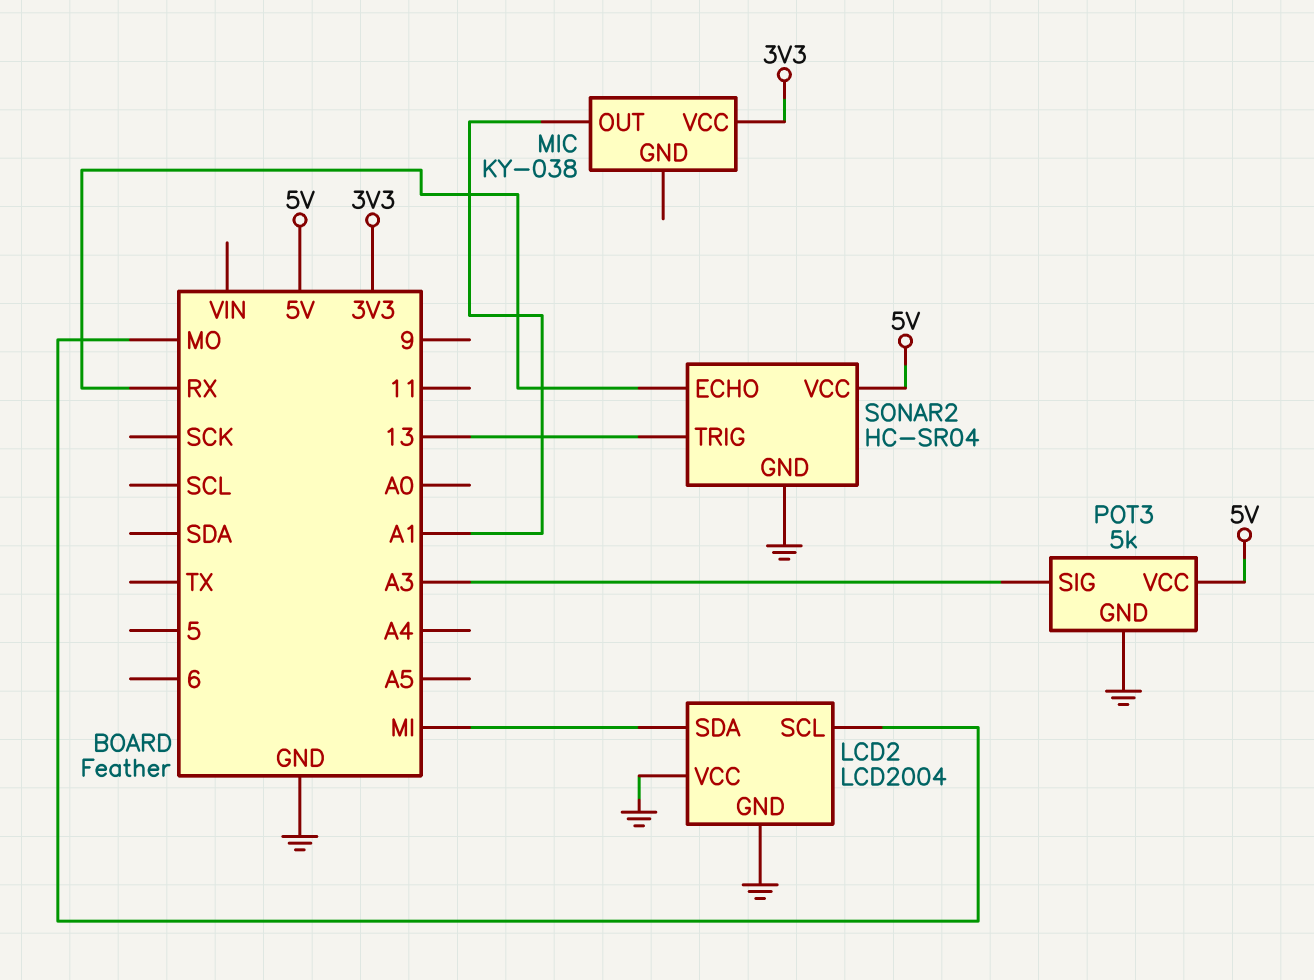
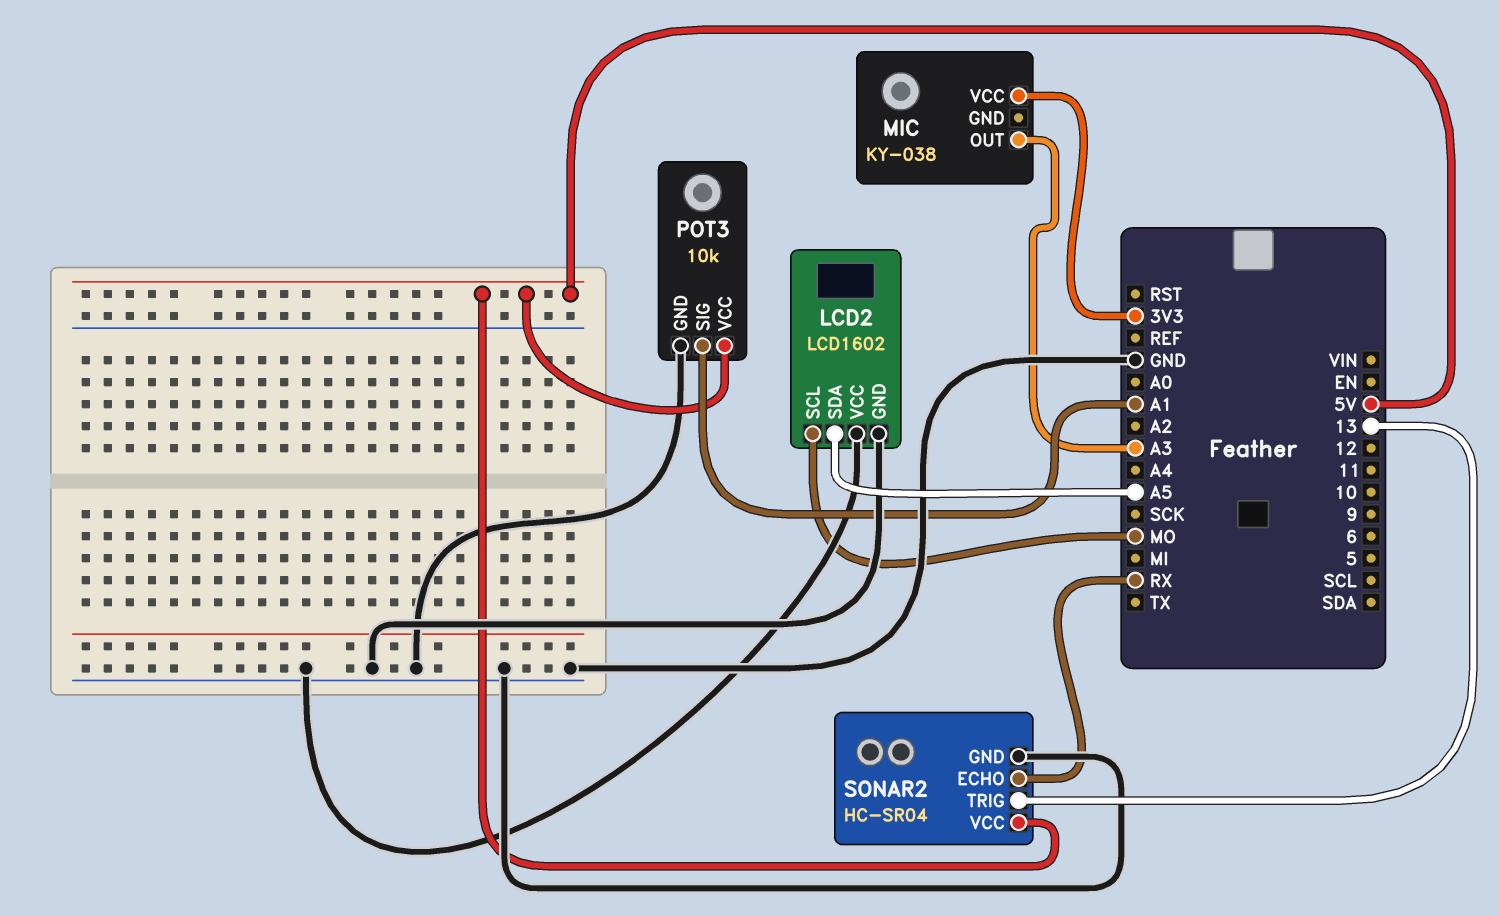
LCD2: LCD2004 -> LCD1602
LCD2 pin SDA: MI -> A5
MIC pin OUT: A1 -> A3
POT3: 5k -> 10k
POT3 pin SIG: A3 -> A1

